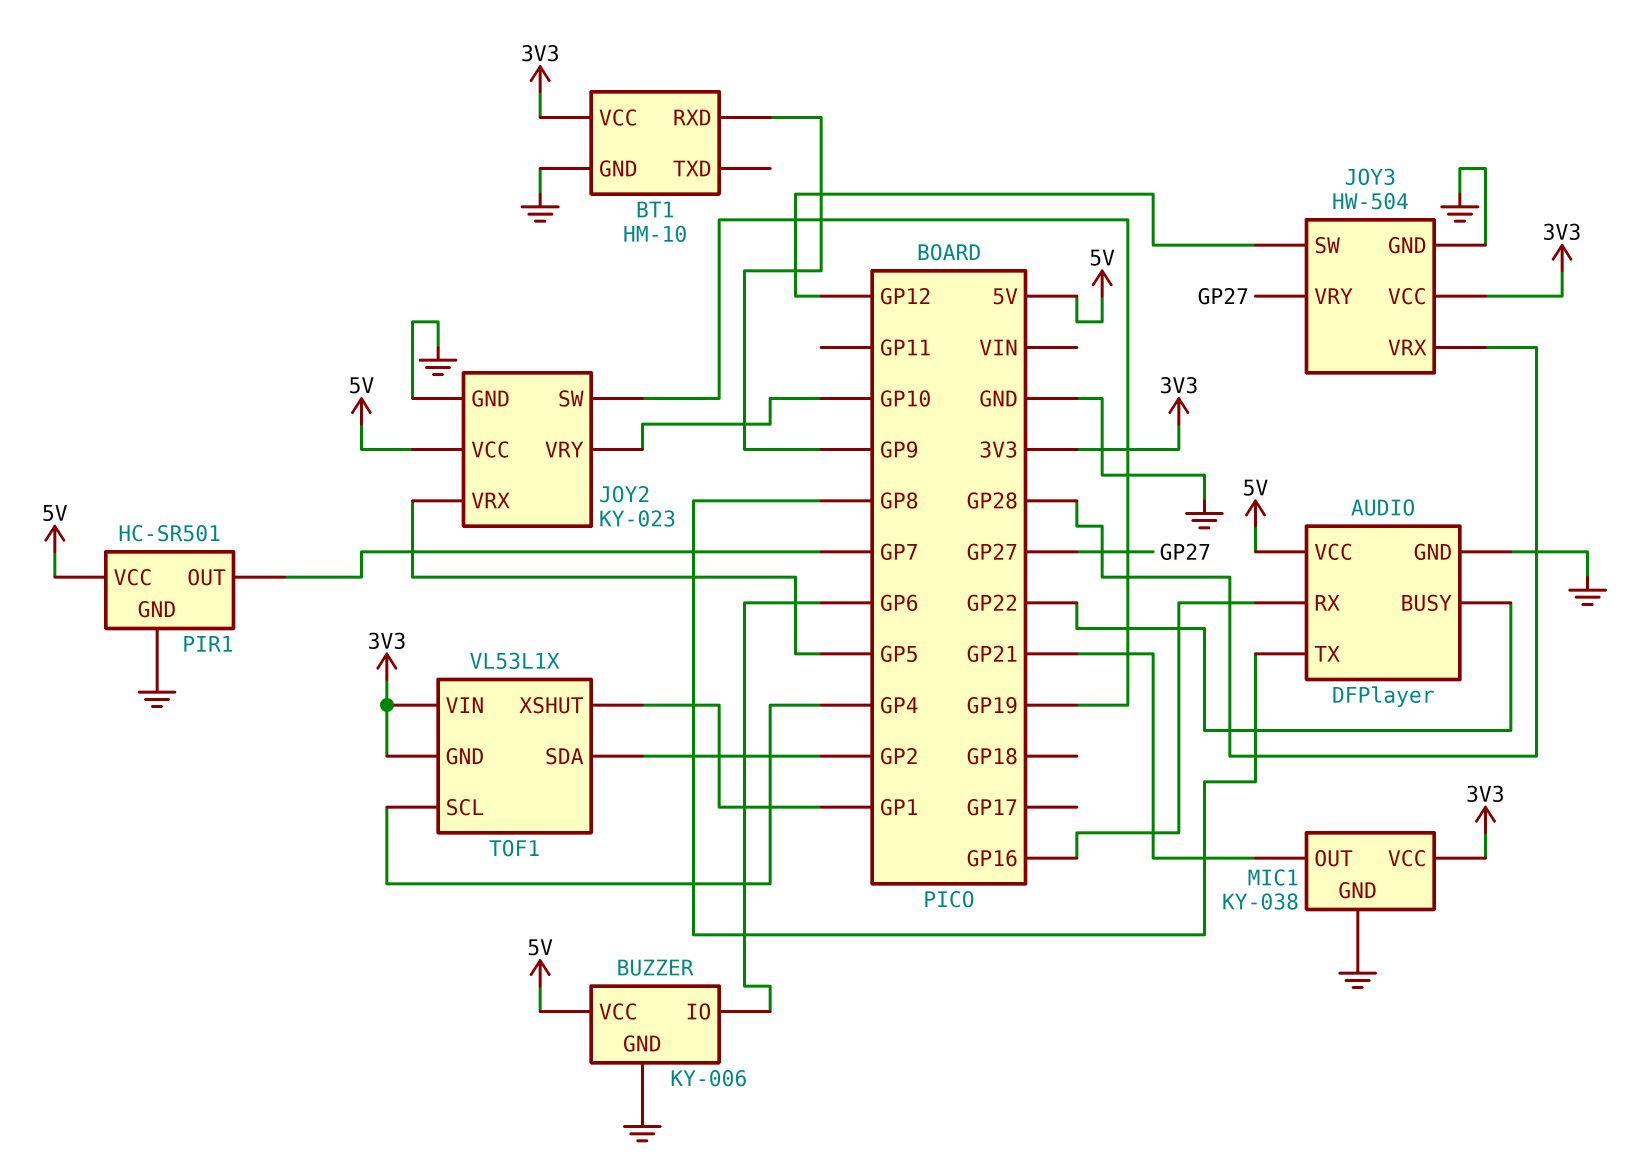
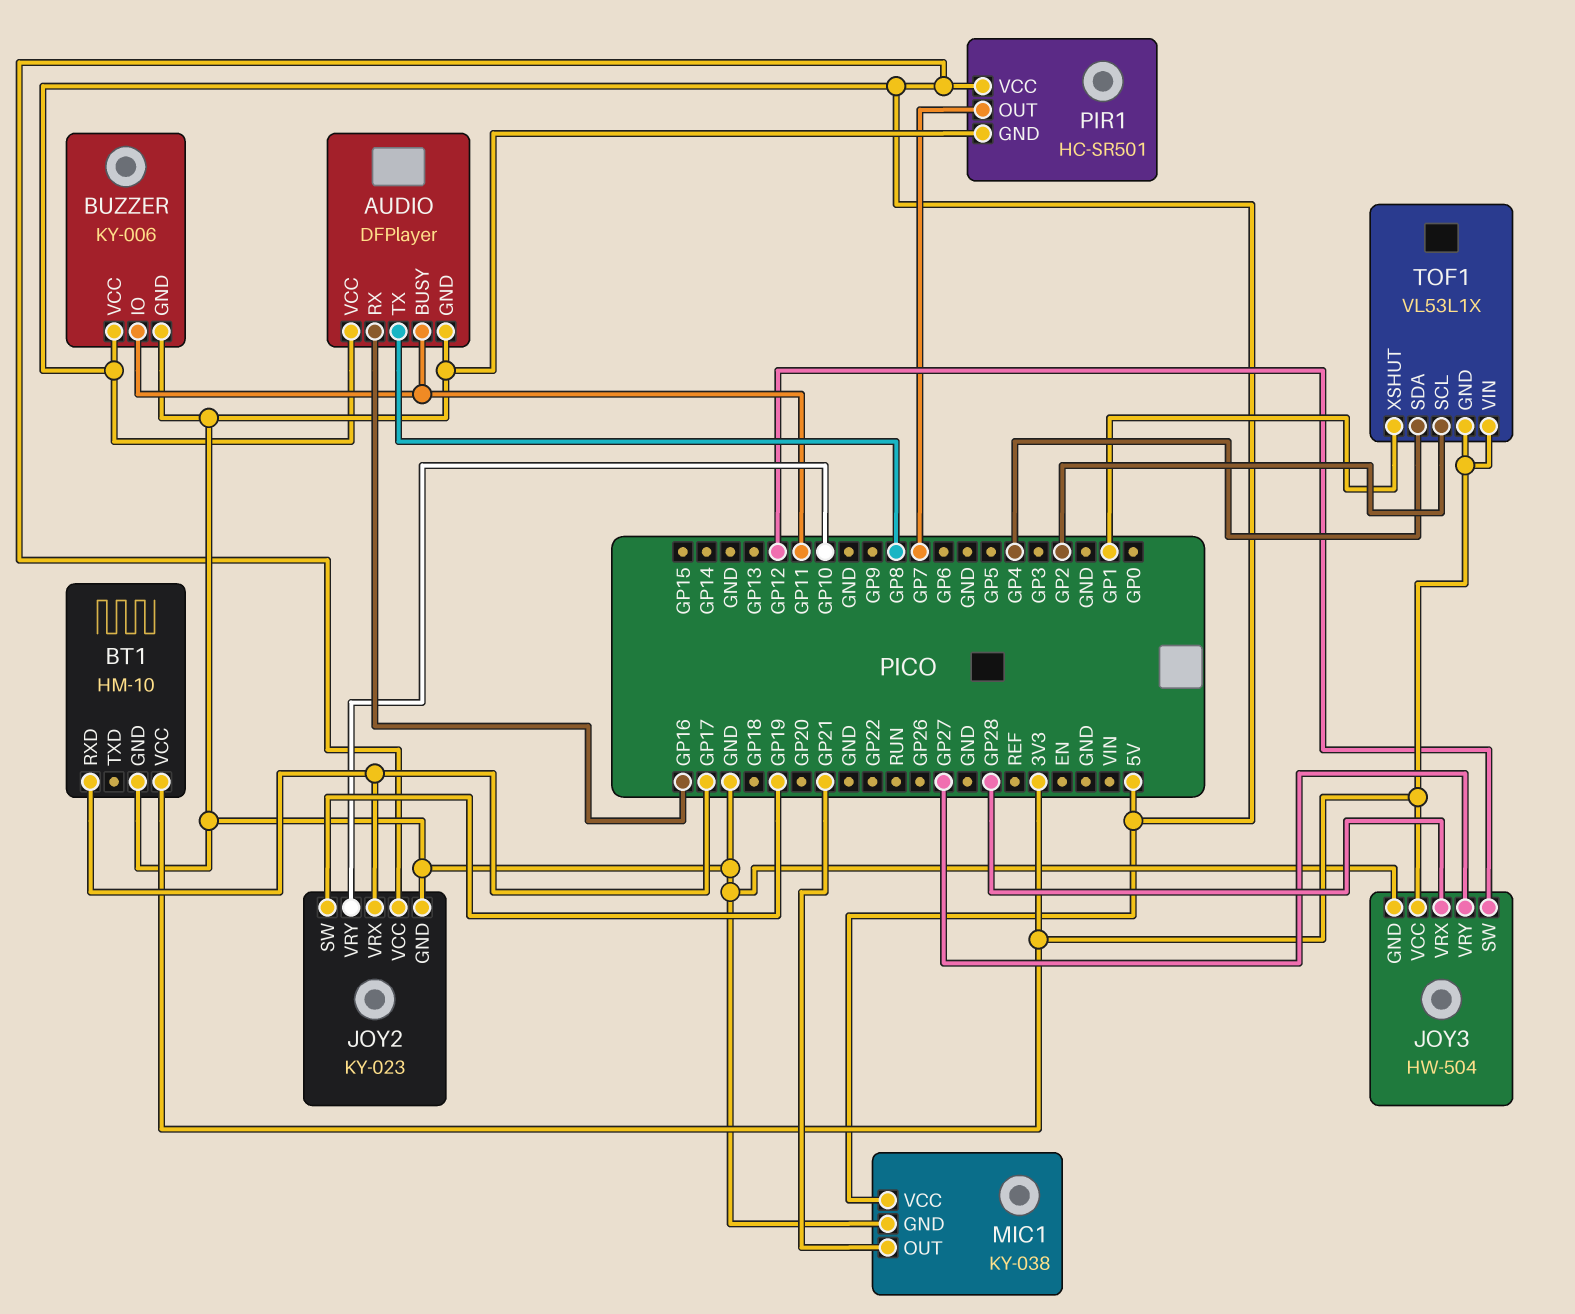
AUDIO pin BUSY: GP22 -> GP11
BT1 pin RXD: GP9 -> GP17
BUZZER pin IO: GP6 -> GP11
JOY2 pin VRX: GP5 -> GP17
MIC1 pin VCC: 3V3 -> 5V
TOF1 pin SCL: GP4 -> GP2
TOF1 pin SDA: GP2 -> GP4

